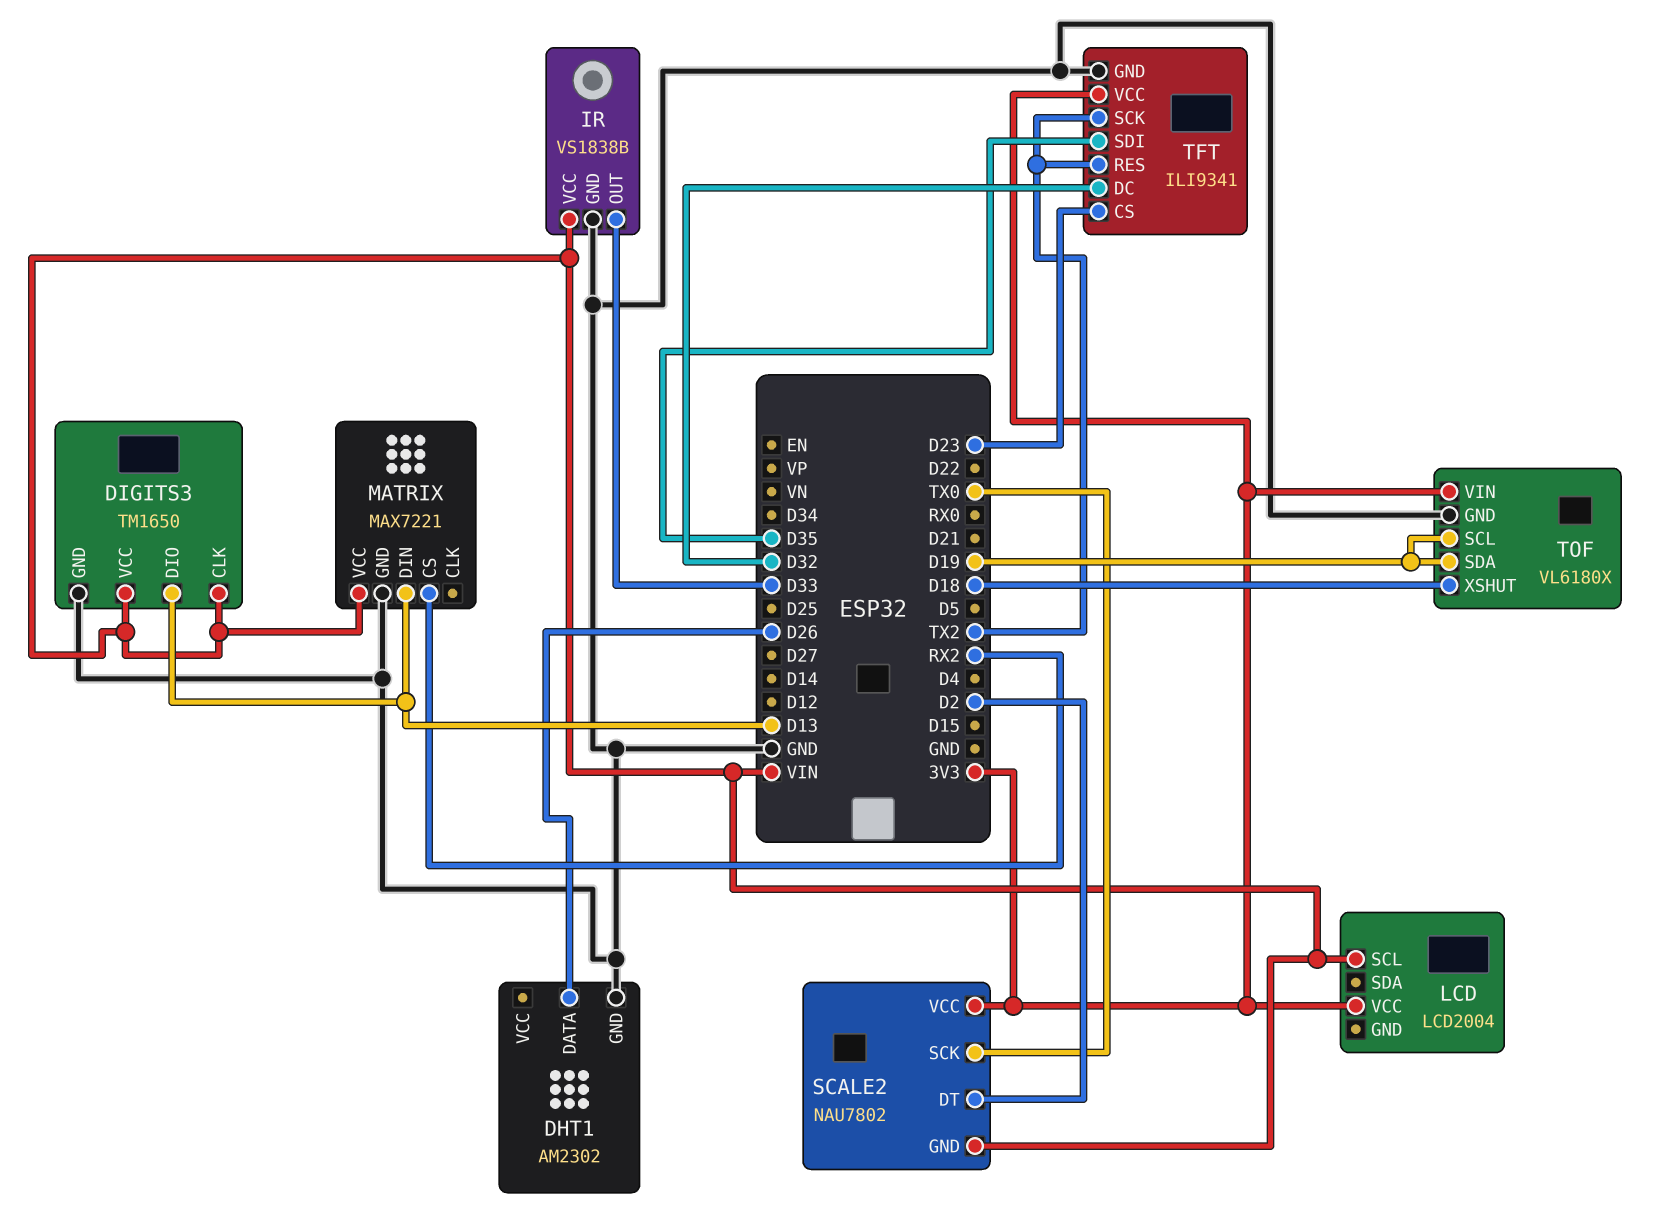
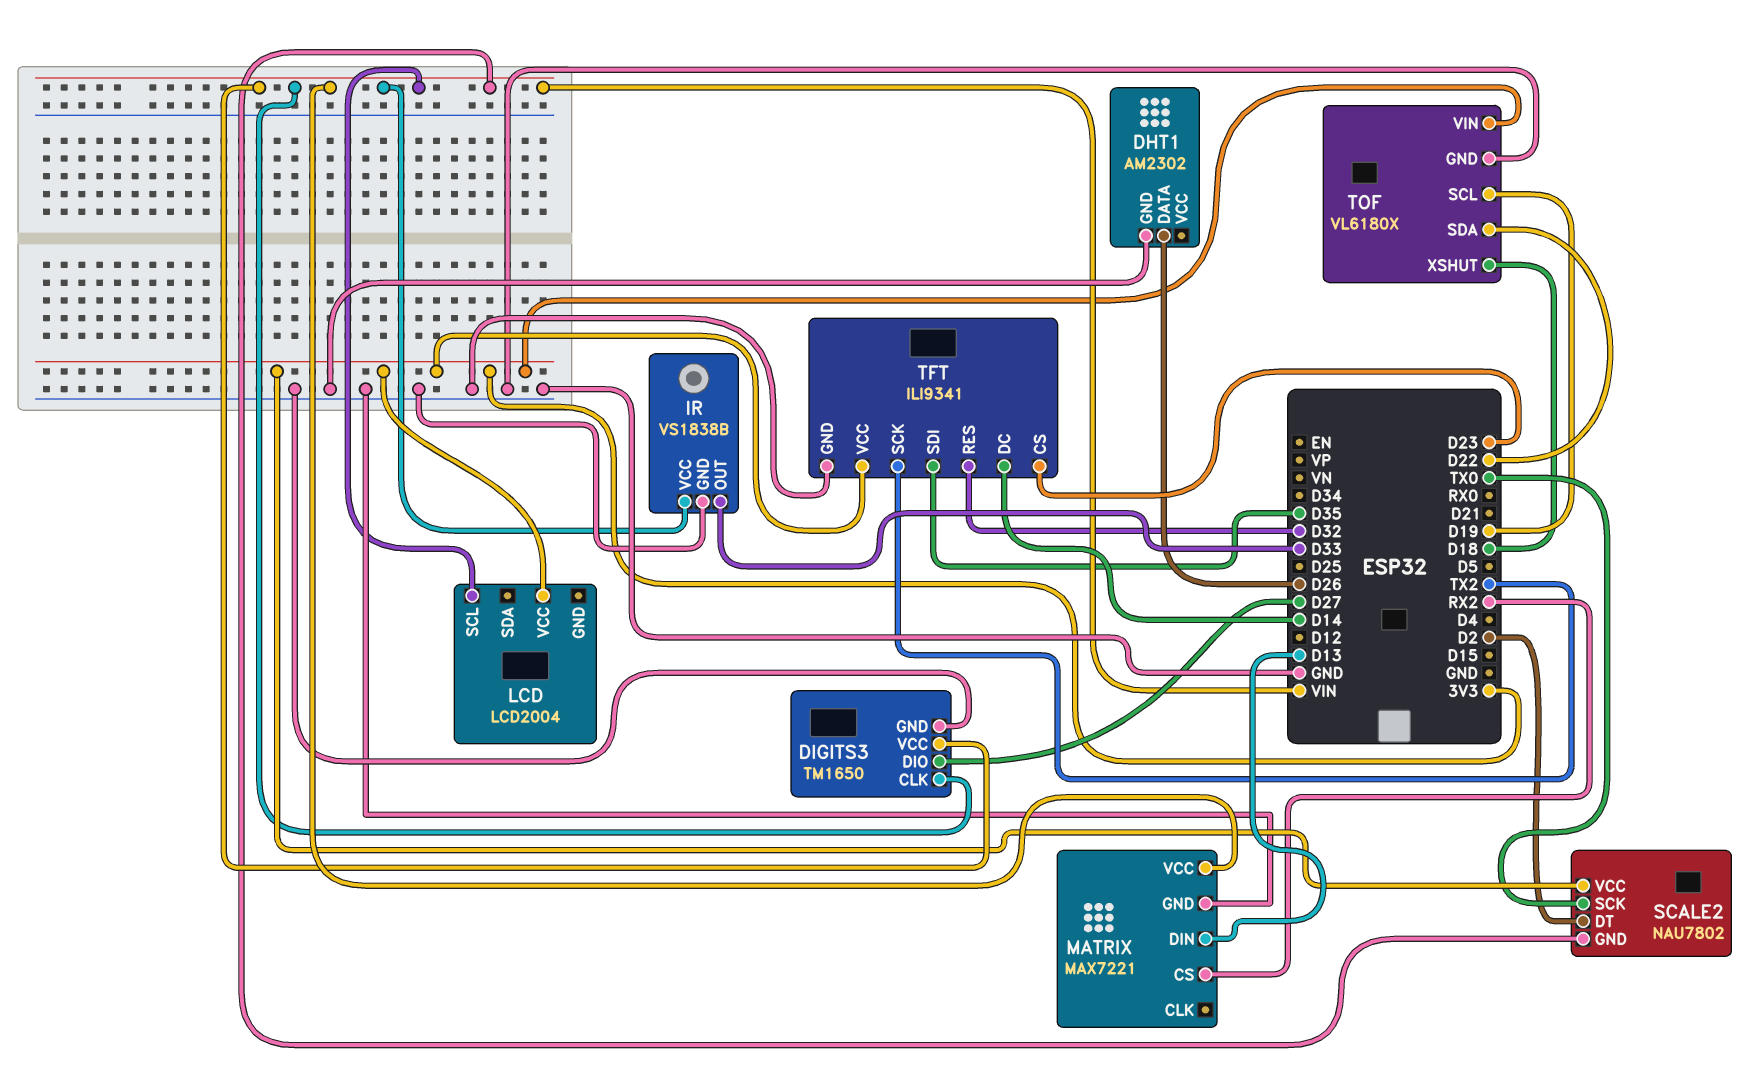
DIGITS3 pin DIO: D13 -> D27
TFT pin DC: D32 -> D14
TFT pin RES: TX2 -> D32
TOF pin SDA: D19 -> D22

